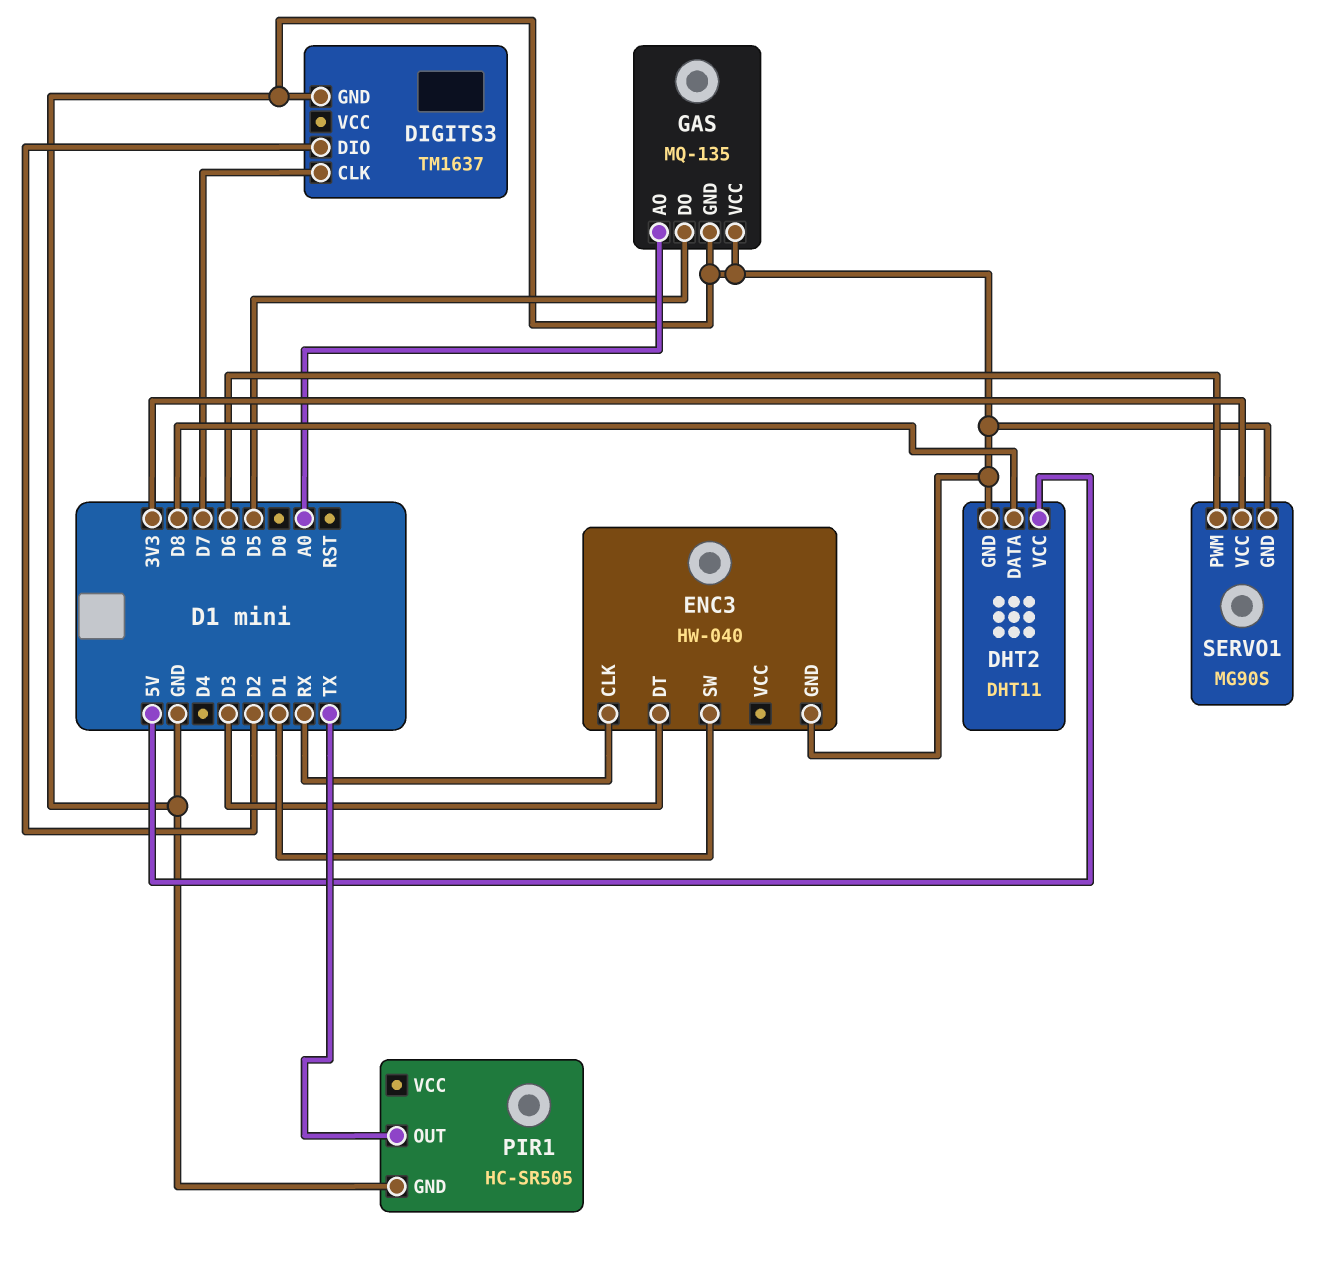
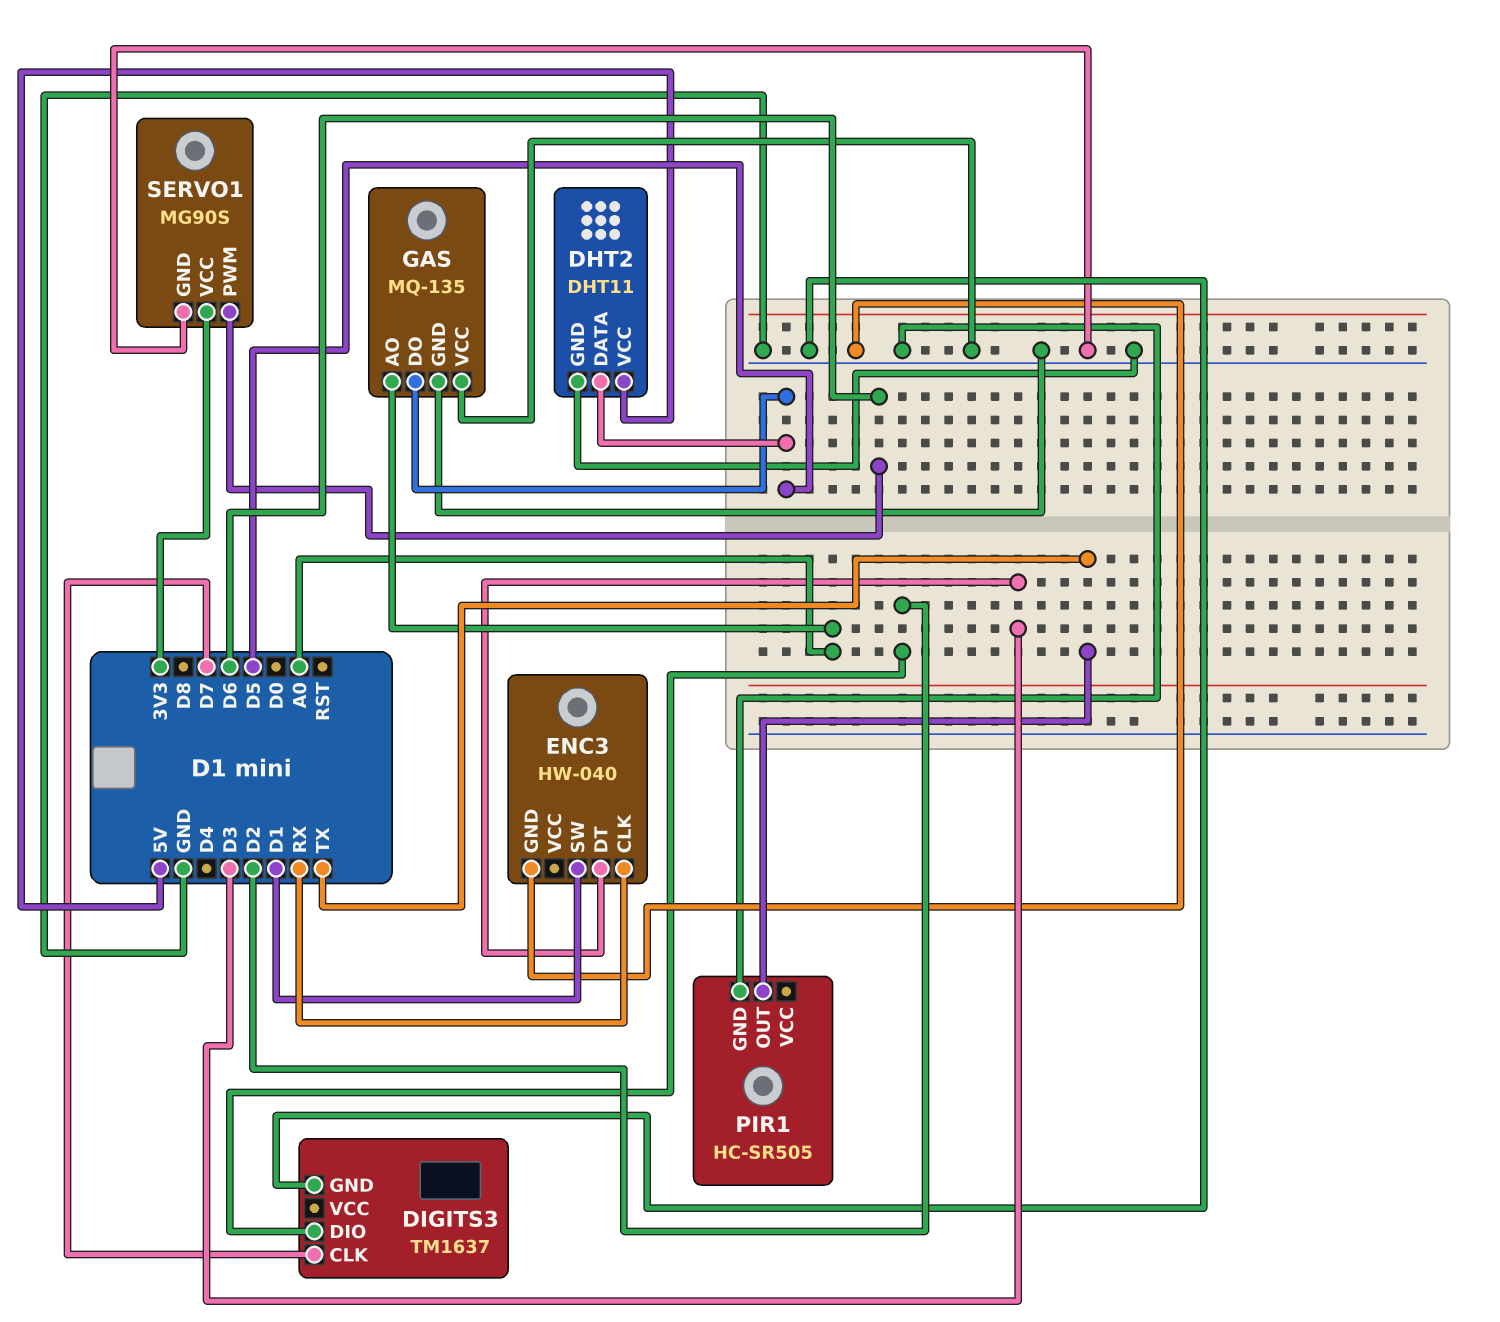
DHT2 pin DATA: D8 -> D5

